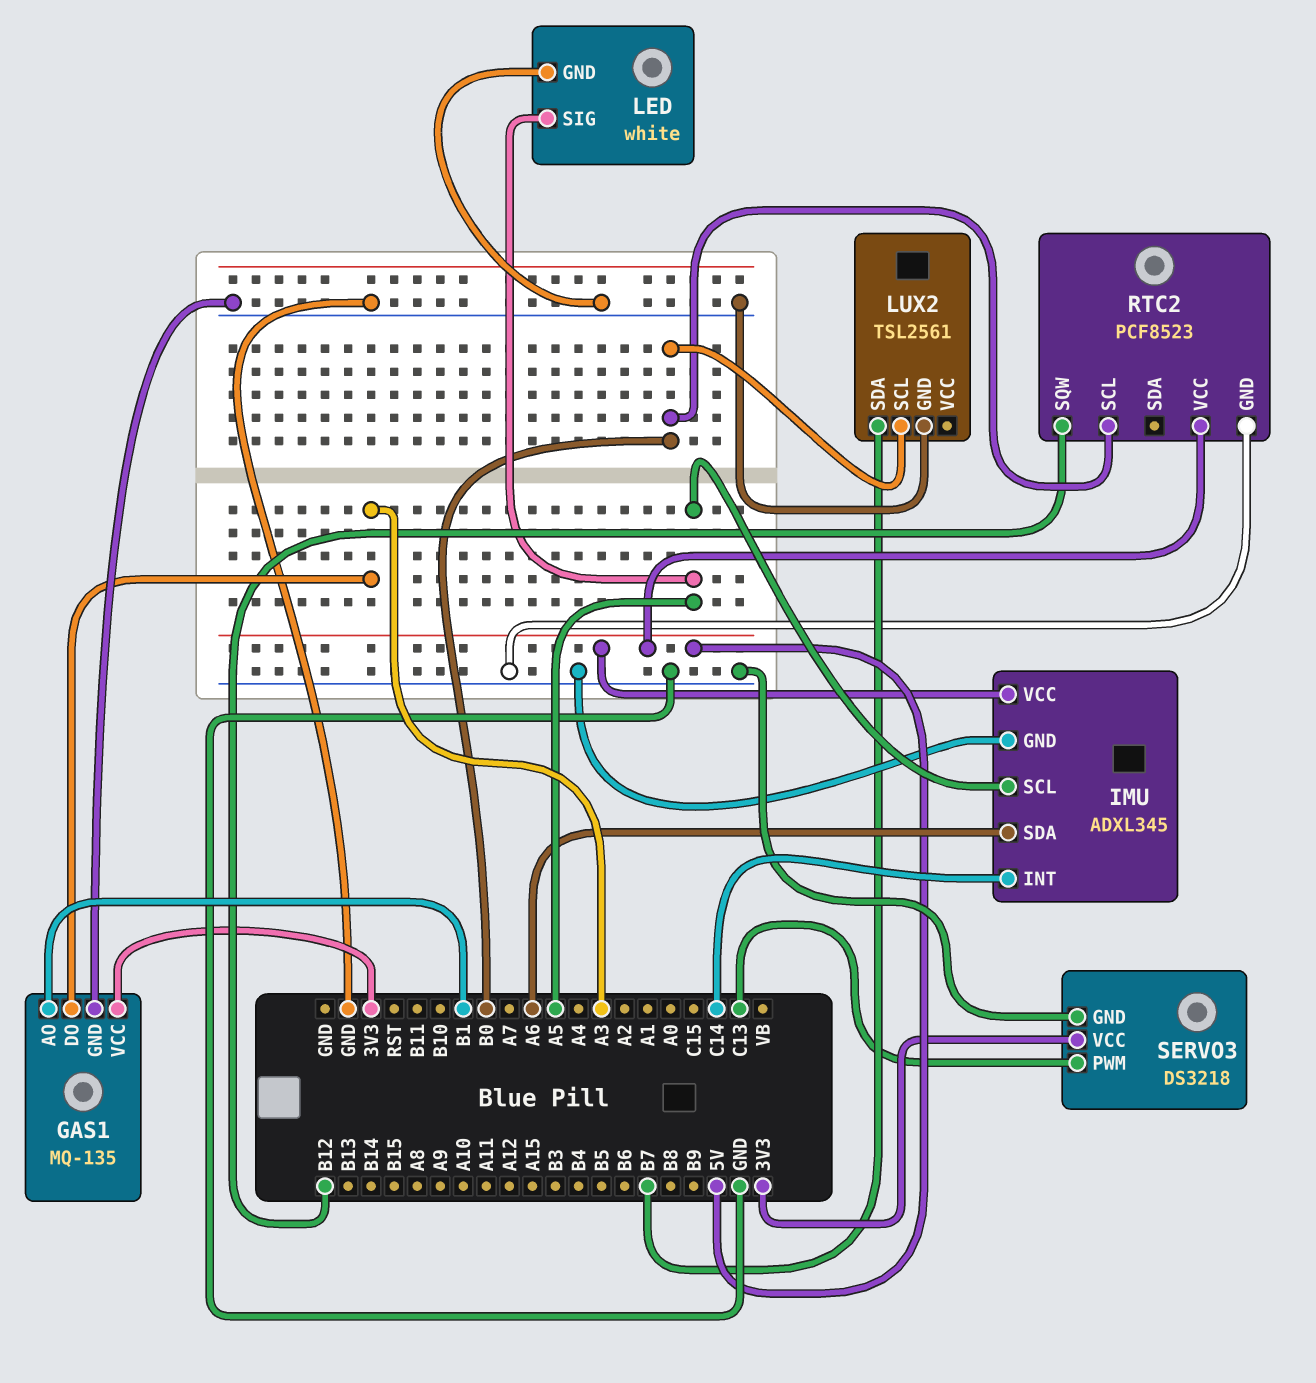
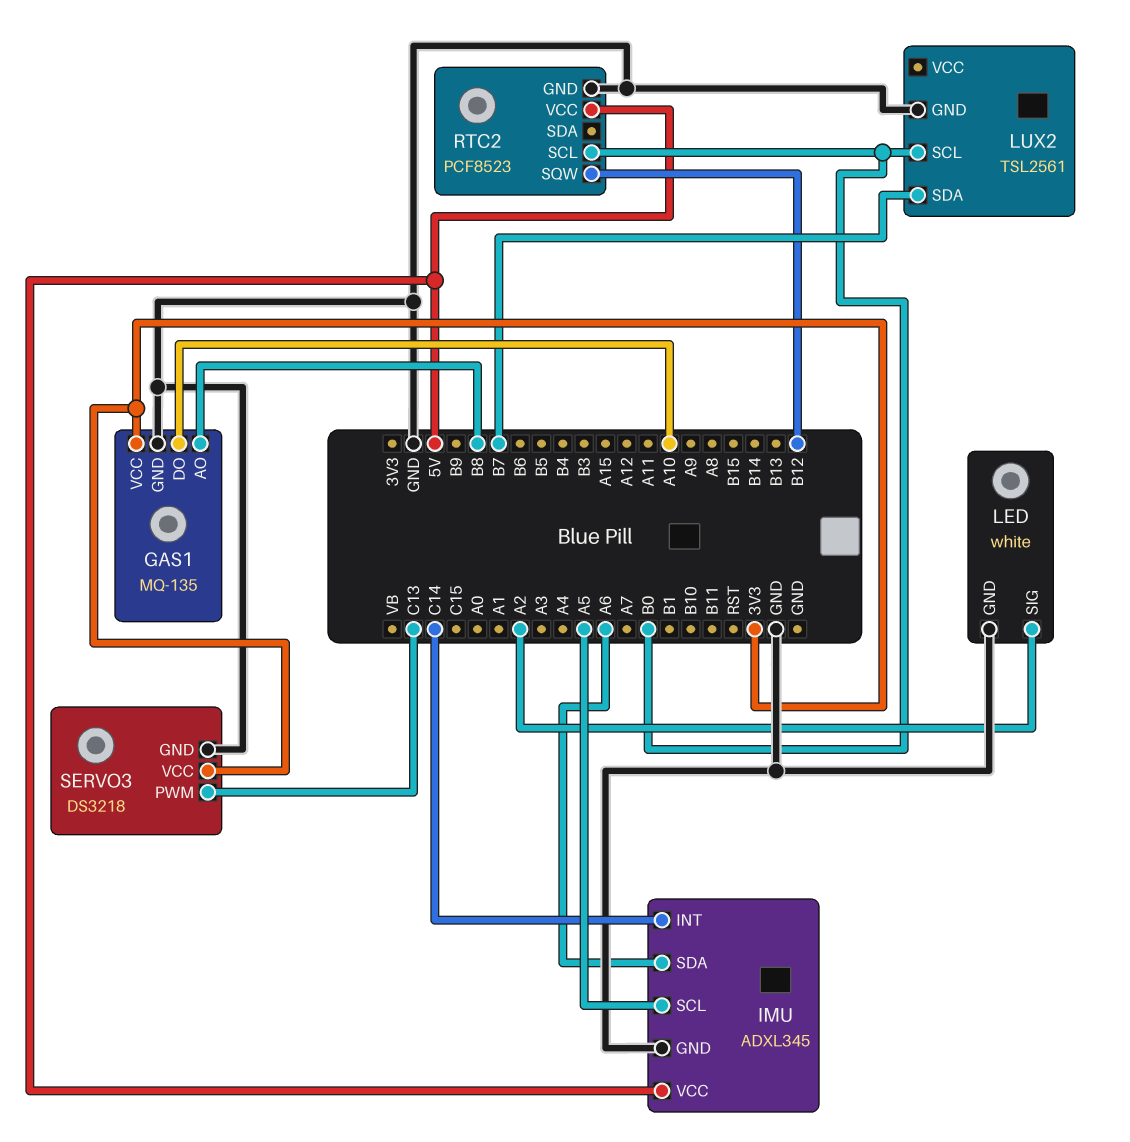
GAS1 pin AO: B1 -> B8
GAS1 pin DO: A3 -> A10
LED pin SIG: A5 -> A2

